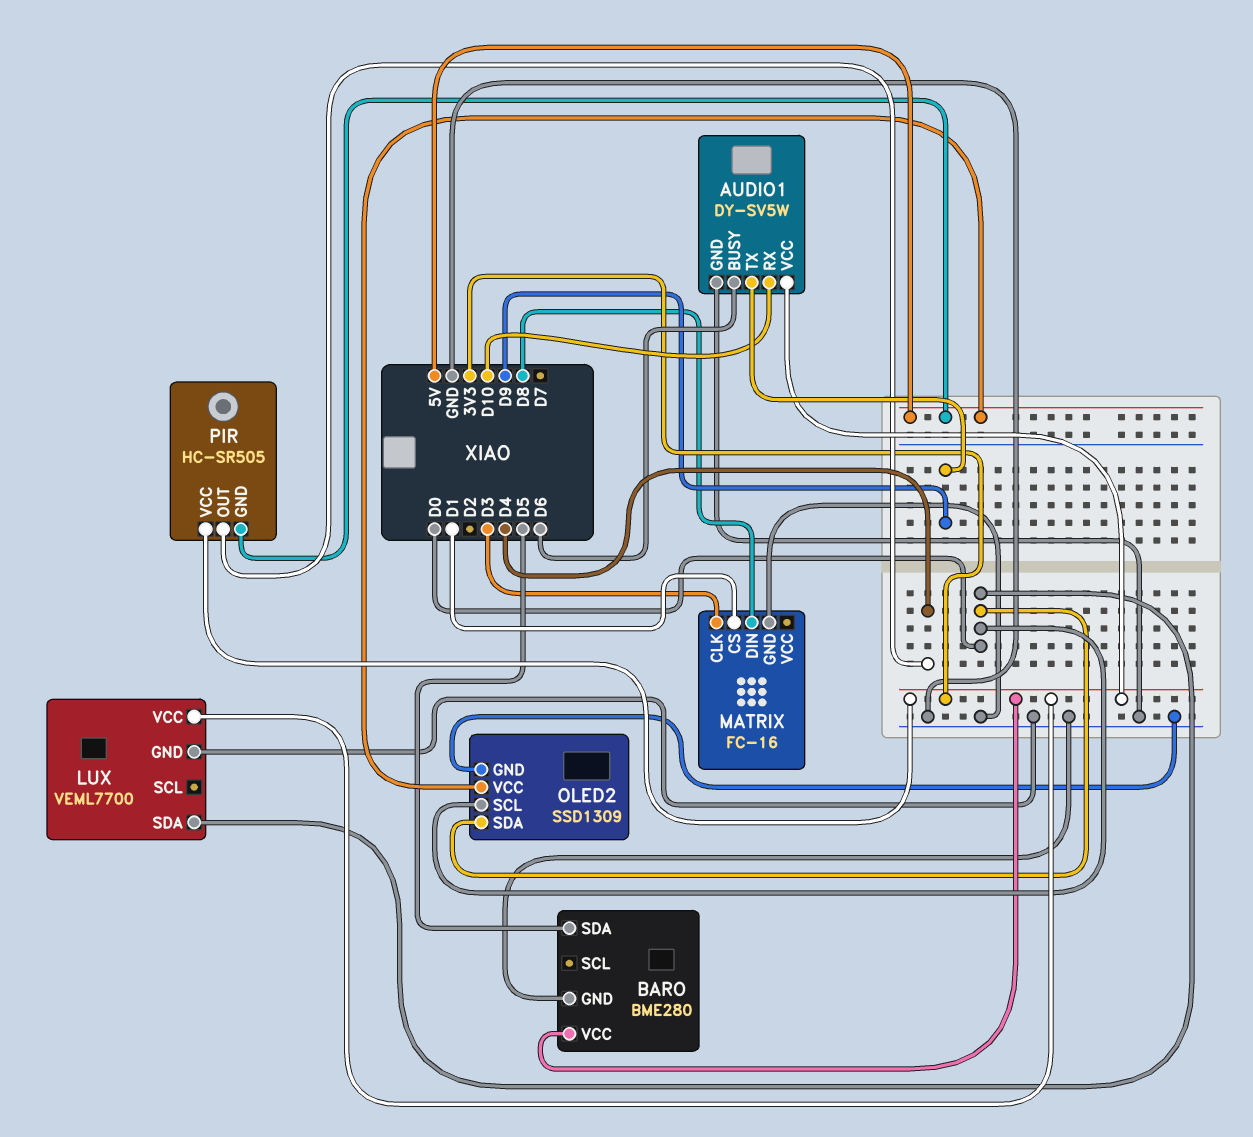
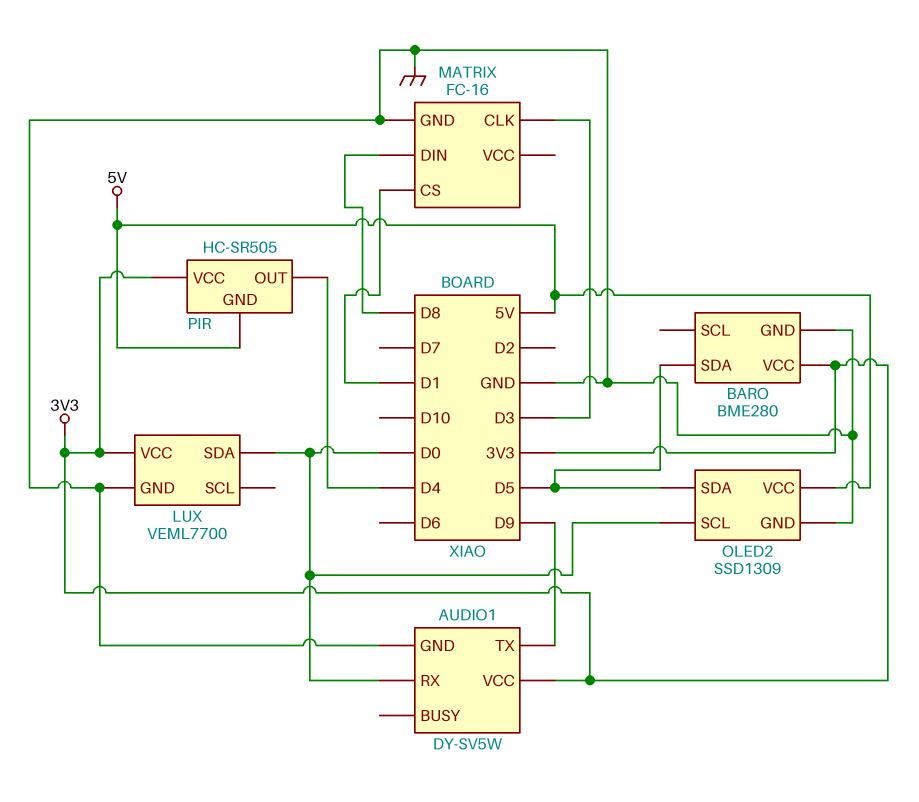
AUDIO1 pin BUSY: D6 -> none
AUDIO1 pin RX: D10 -> D0
OLED2 pin SDA: D0 -> D5

